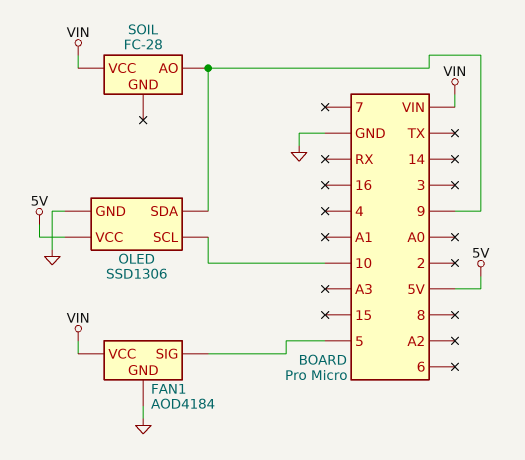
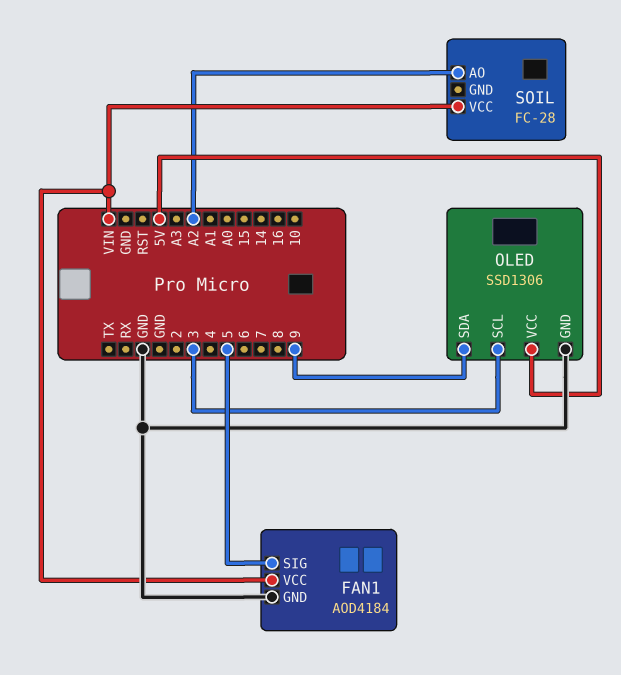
OLED pin SCL: 10 -> 3
SOIL pin AO: 9 -> A2

